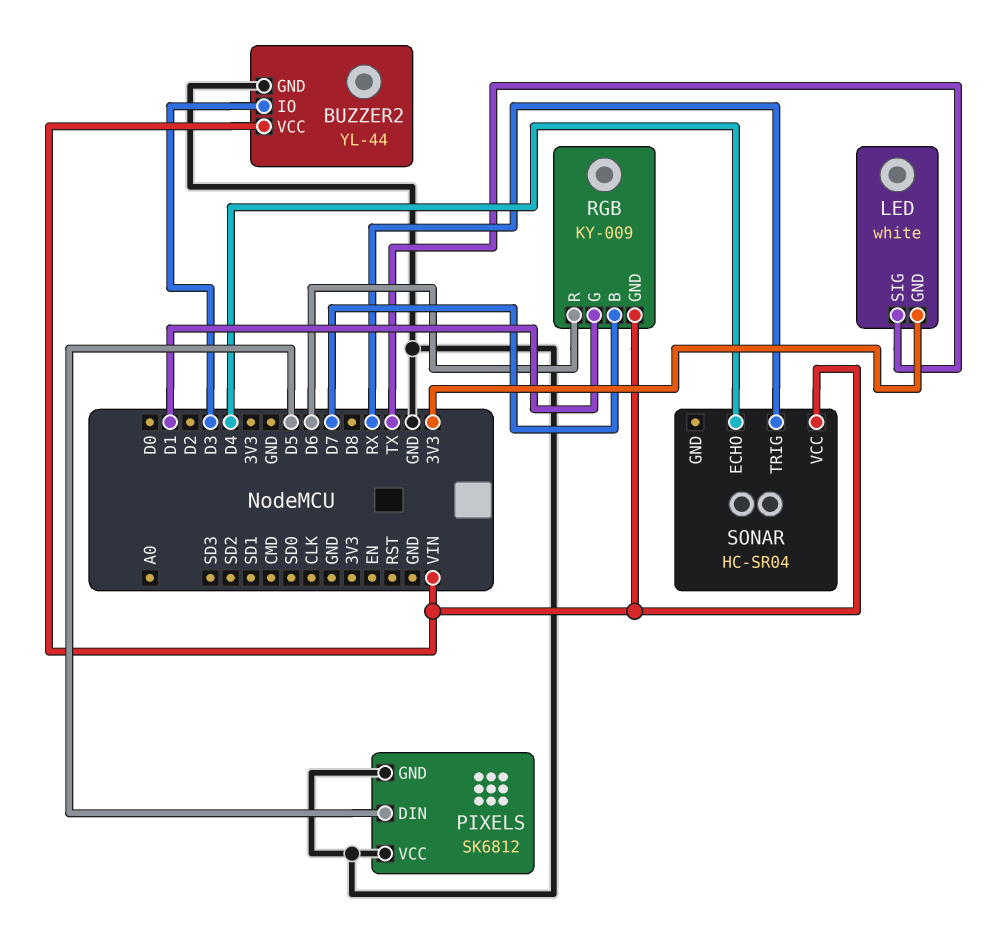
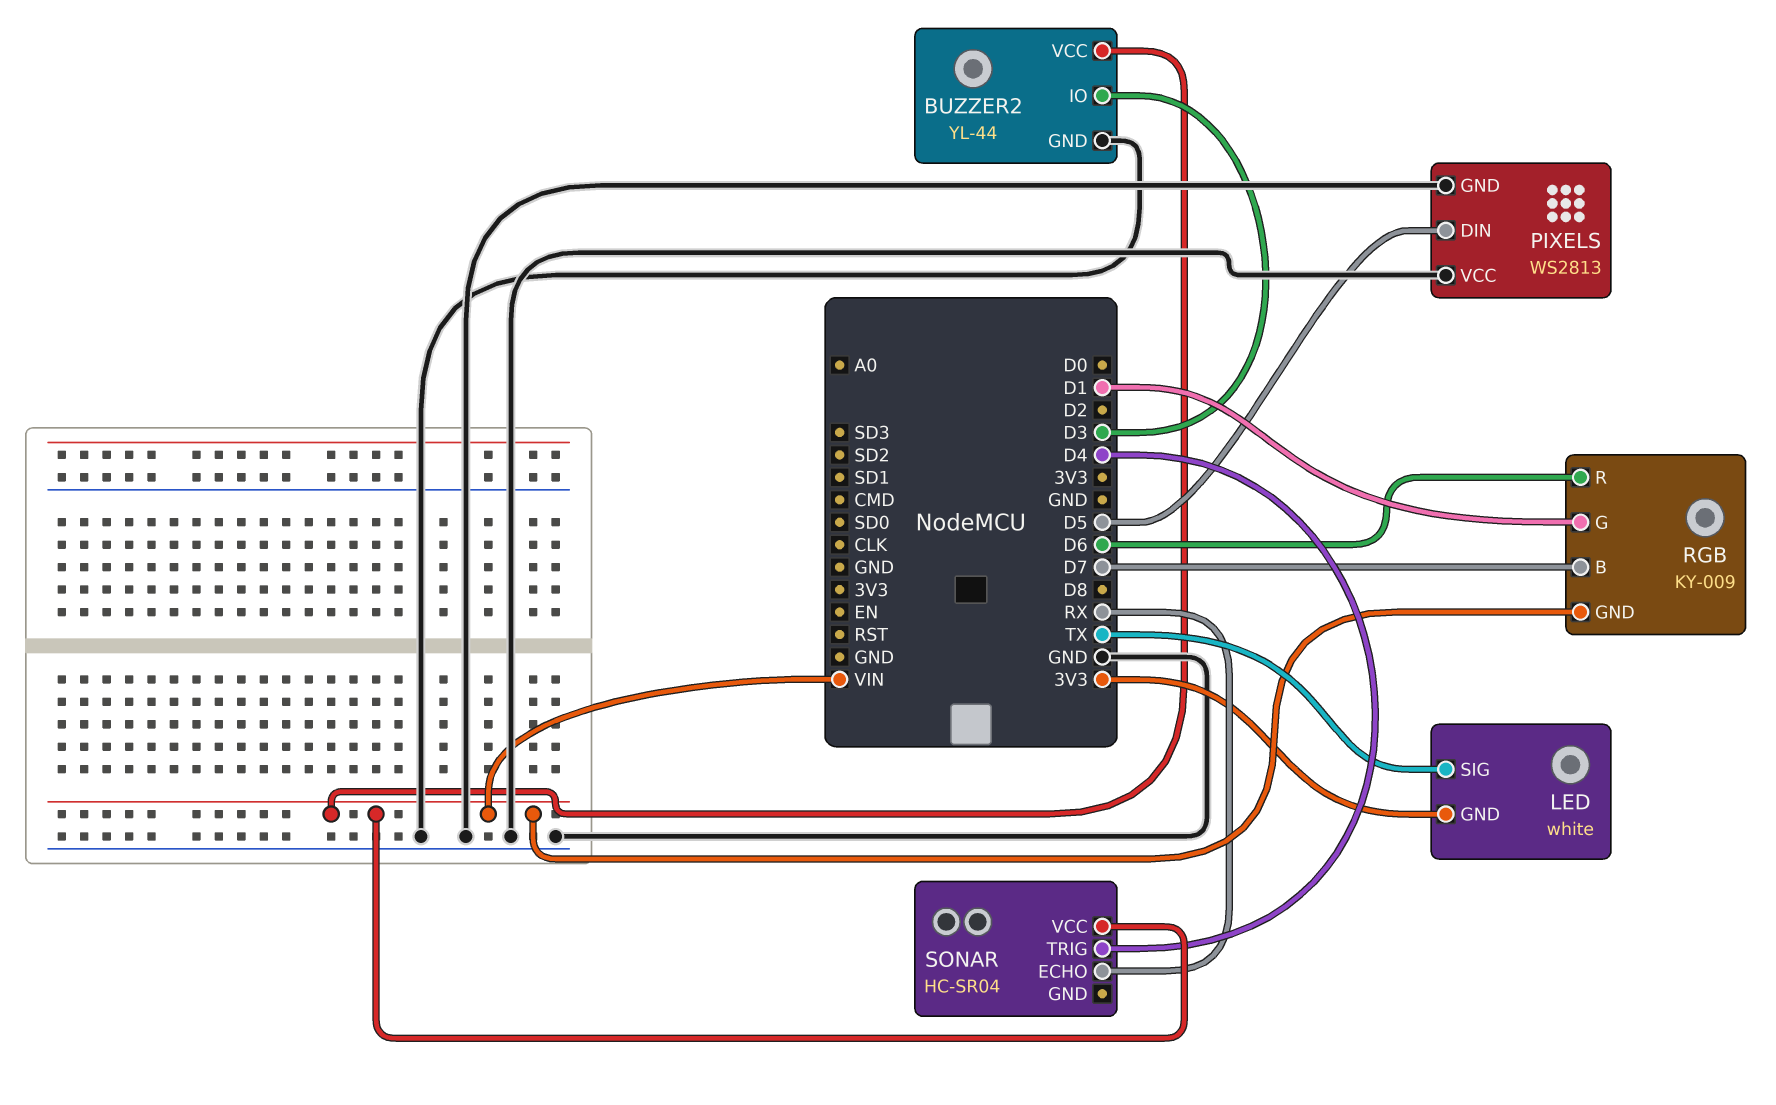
PIXELS: SK6812 -> WS2813
SONAR pin ECHO: D4 -> RX
SONAR pin TRIG: RX -> D4

